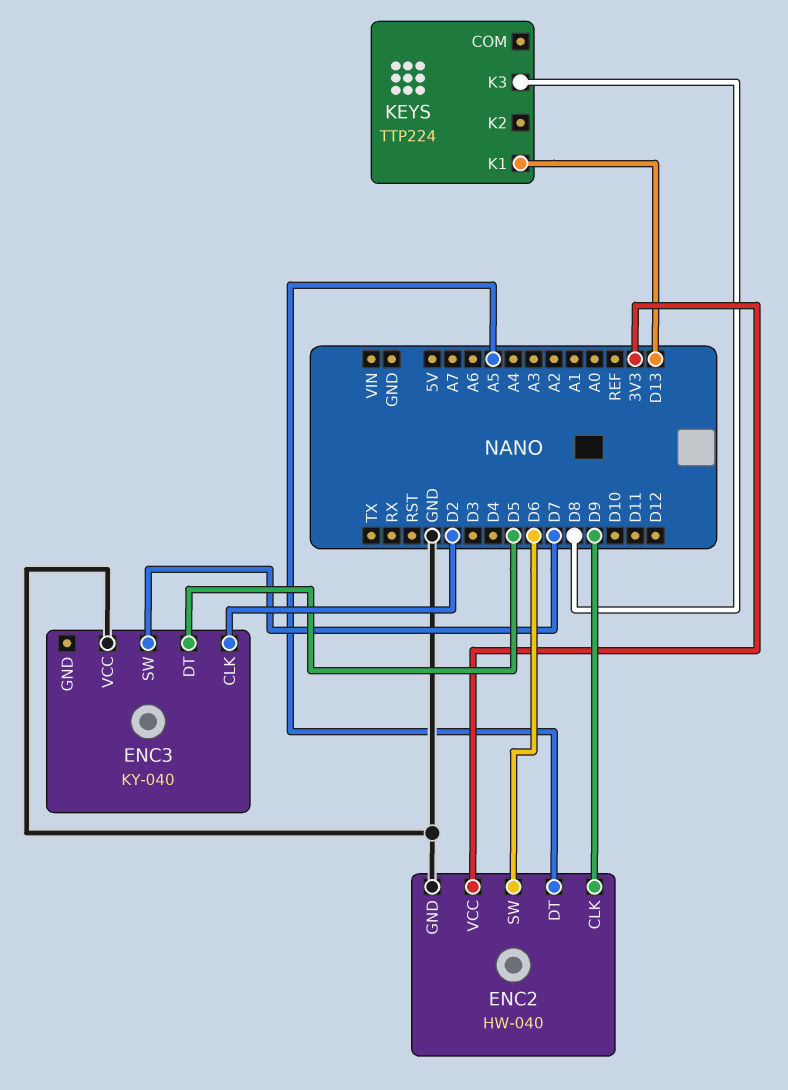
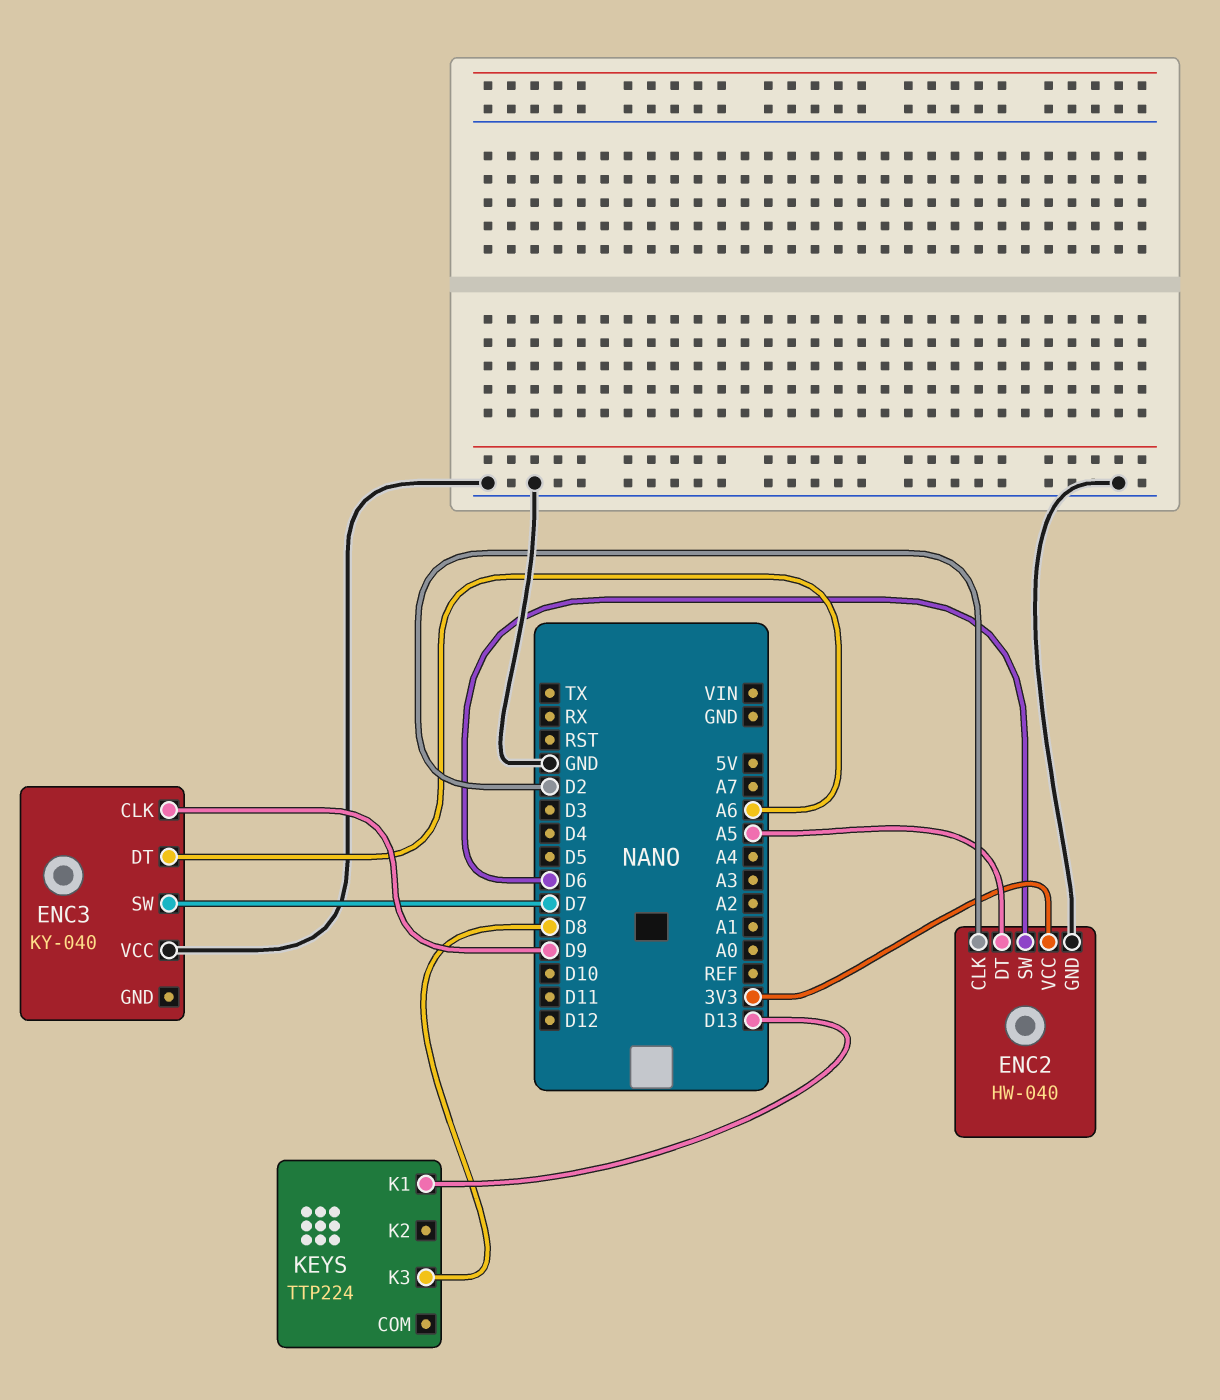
ENC2 pin CLK: D9 -> D2
ENC3 pin CLK: D2 -> D9
ENC3 pin DT: D5 -> A6

